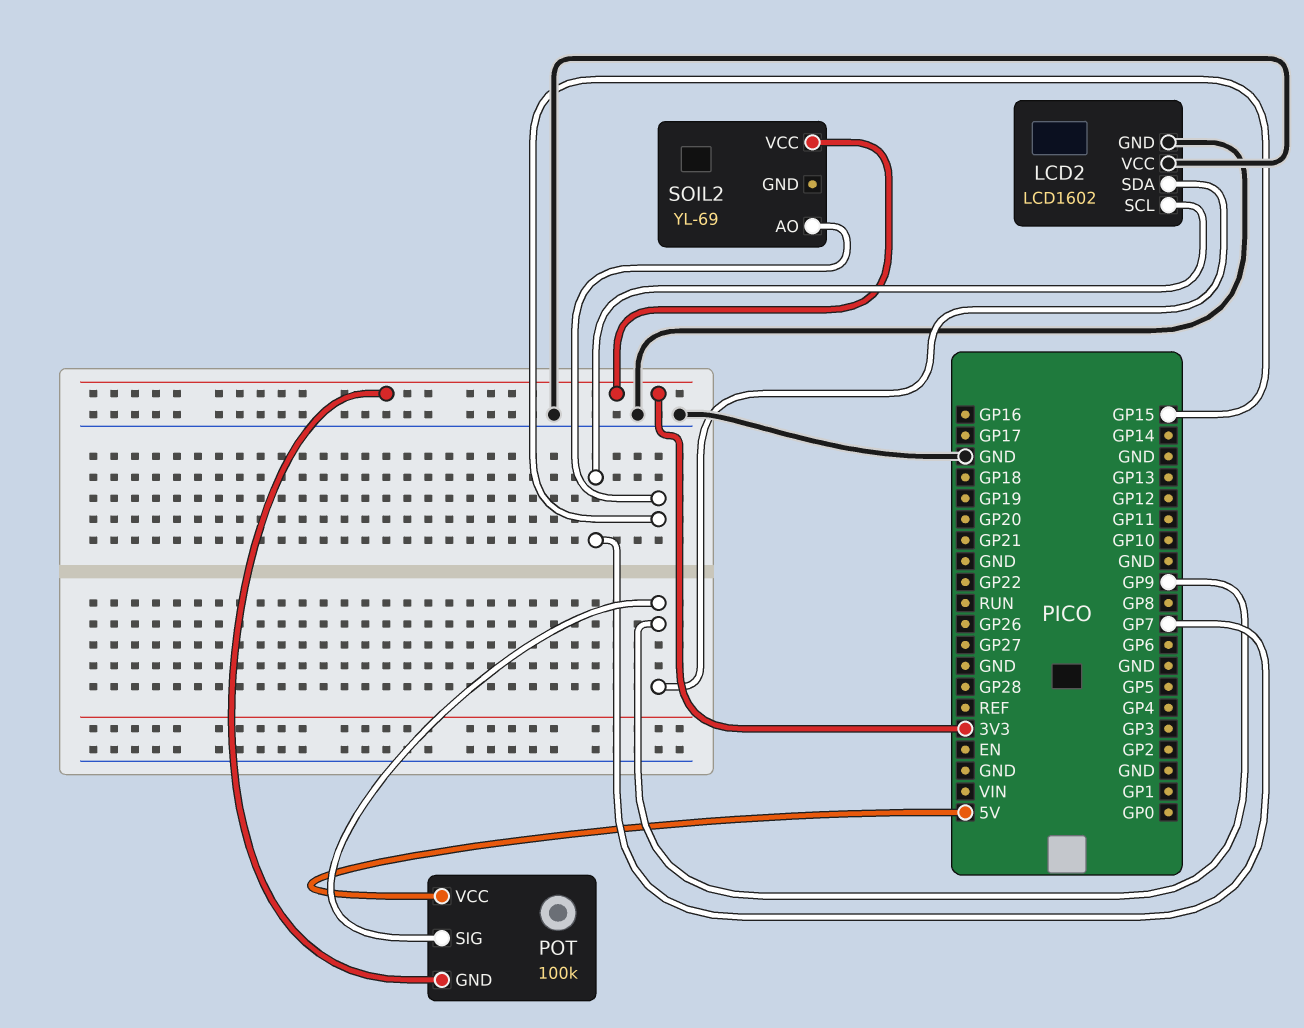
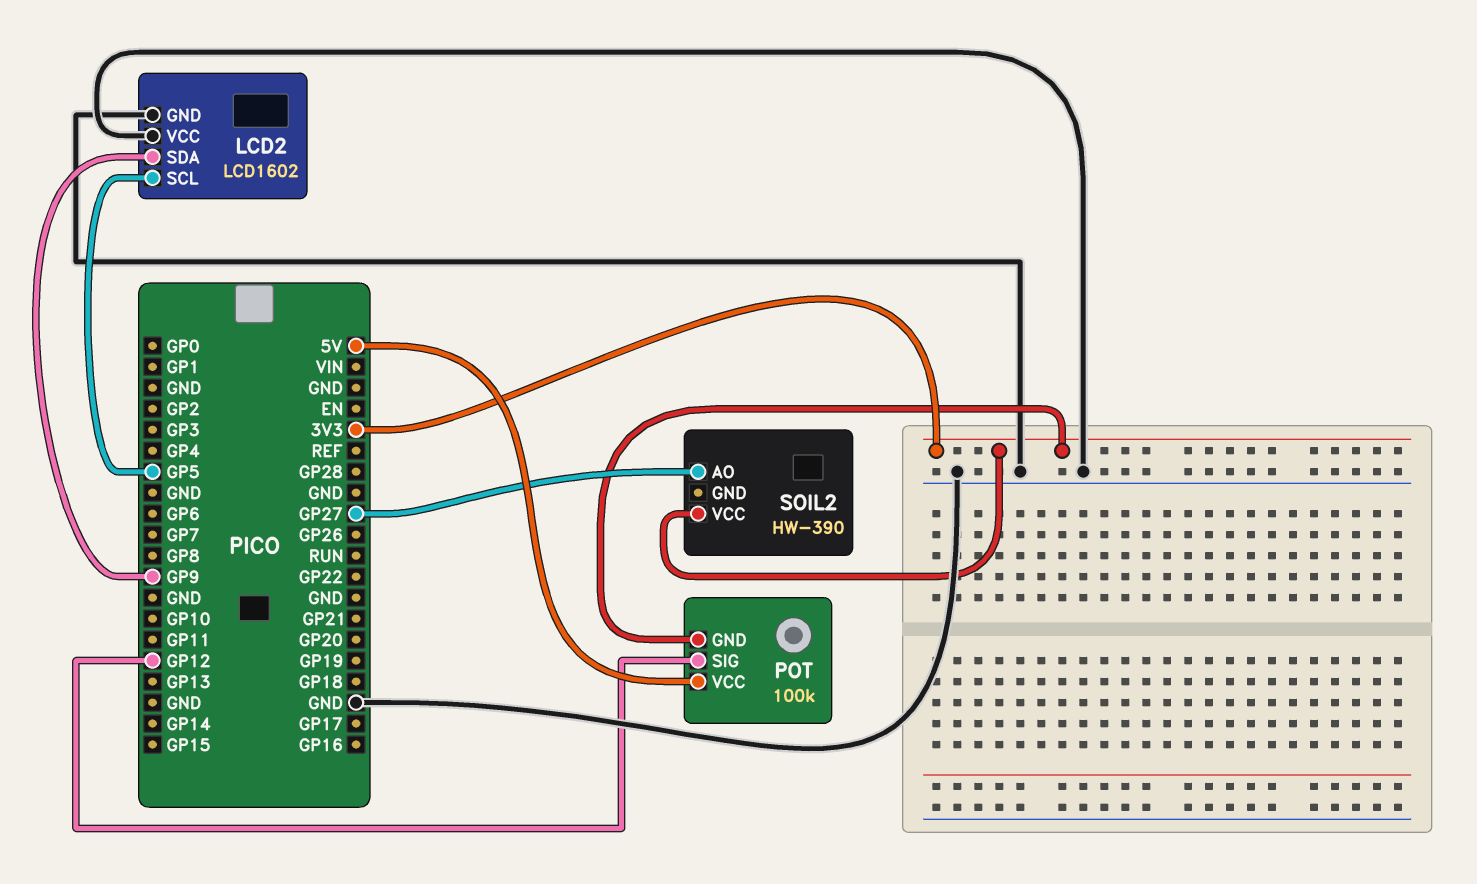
LCD2 pin SCL: GP7 -> GP5
POT pin SIG: GP9 -> GP12
SOIL2: YL-69 -> HW-390
SOIL2 pin AO: GP15 -> GP27

